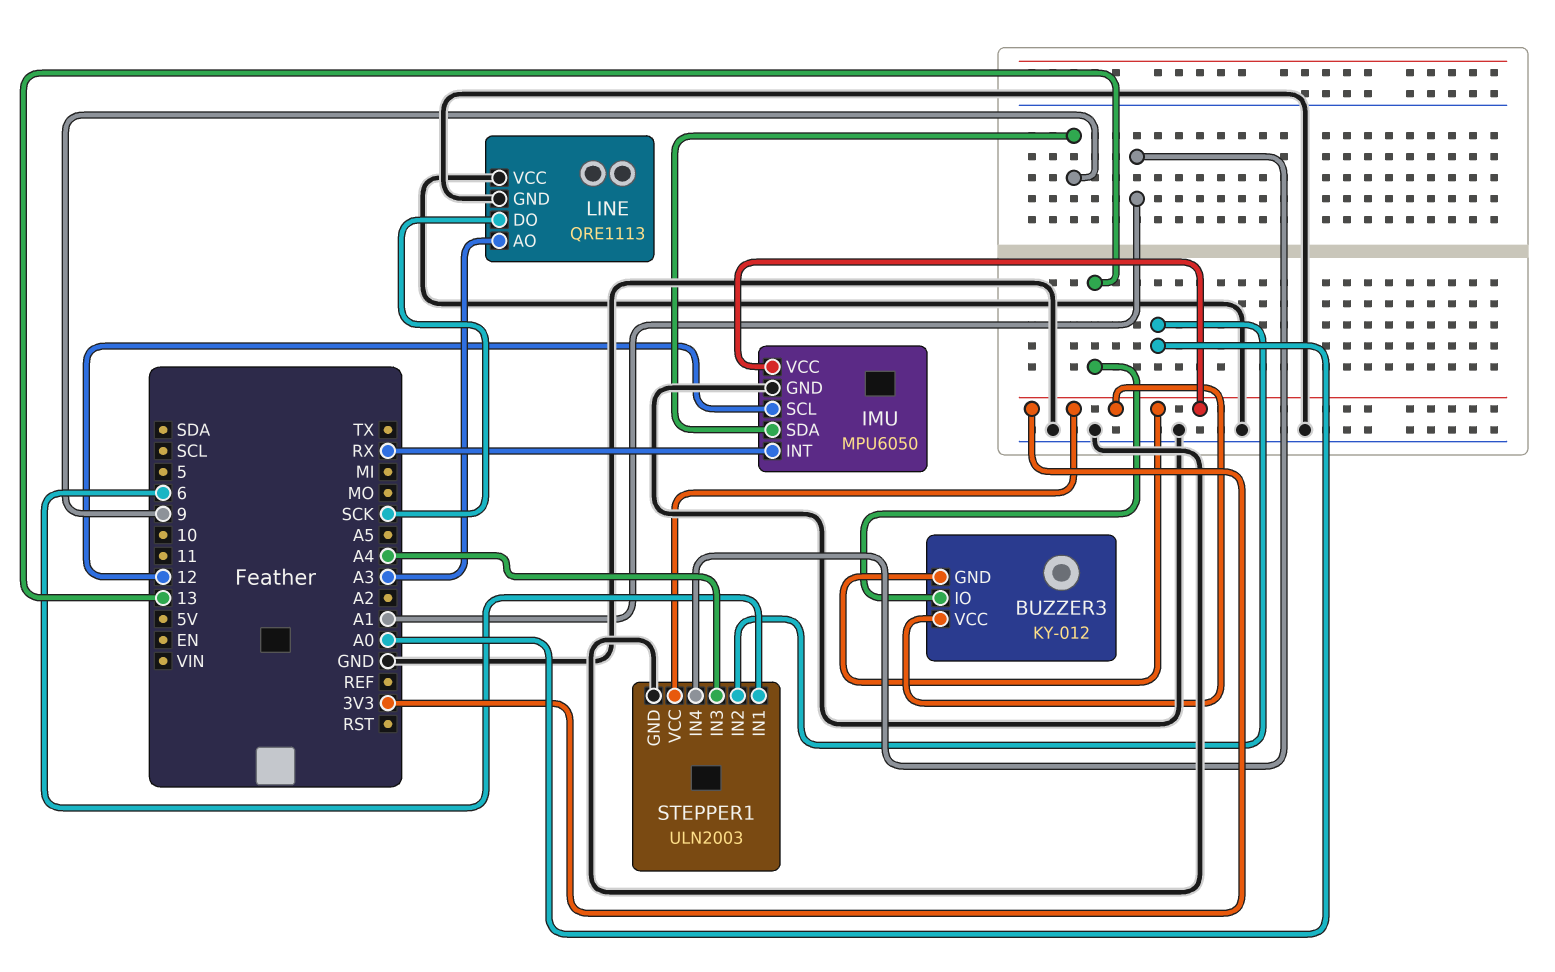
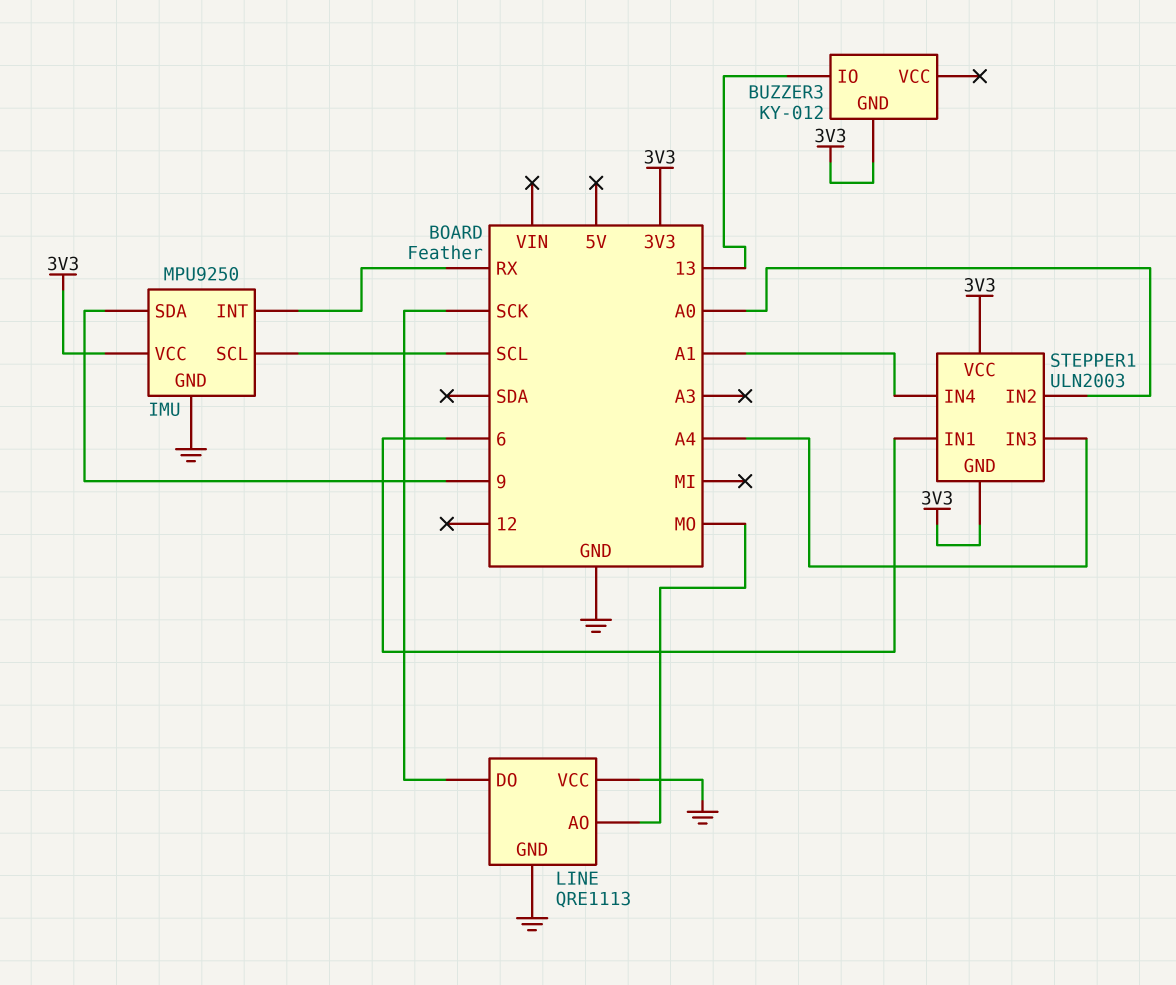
BUZZER3 pin VCC: 3V3 -> none
IMU: MPU6050 -> MPU9250
IMU pin SCL: 12 -> SCL
LINE pin AO: A3 -> MO
STEPPER1 pin GND: GND -> 3V3

